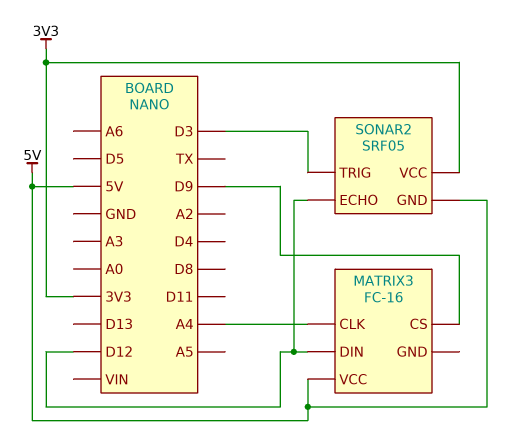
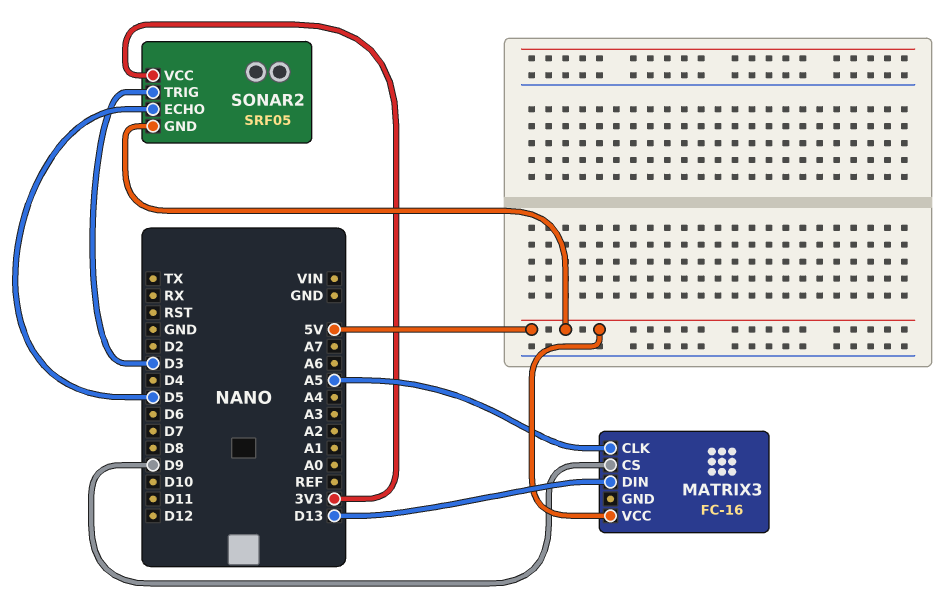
MATRIX3 pin CLK: A4 -> A5
MATRIX3 pin DIN: D12 -> D13
SONAR2 pin ECHO: D12 -> D5

